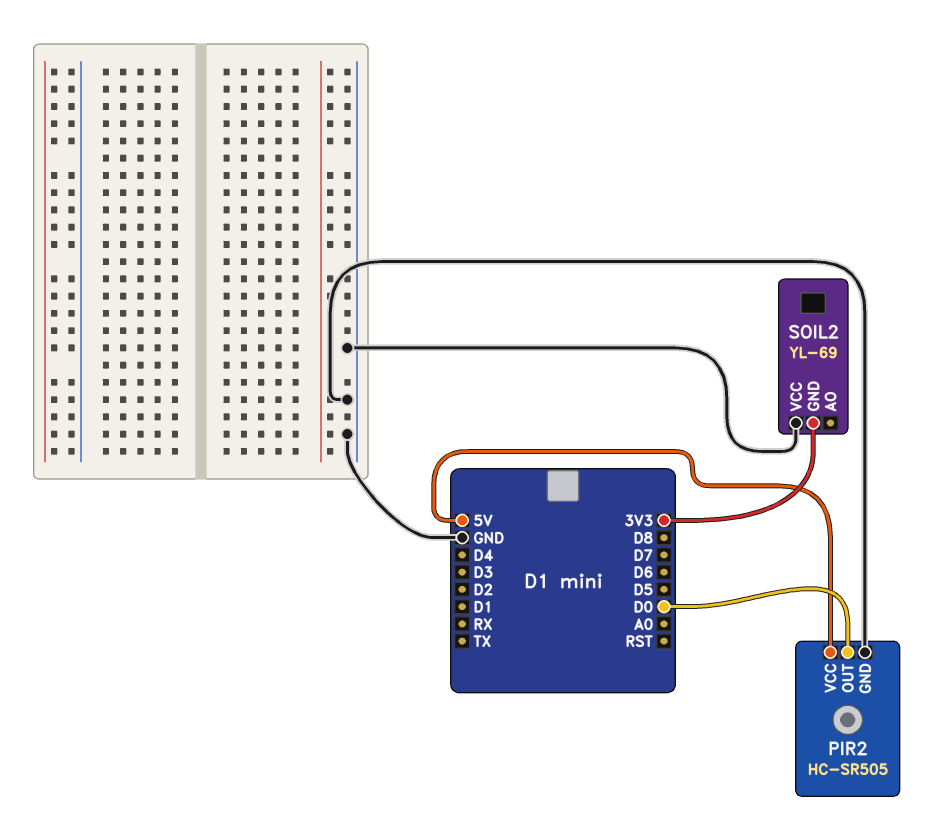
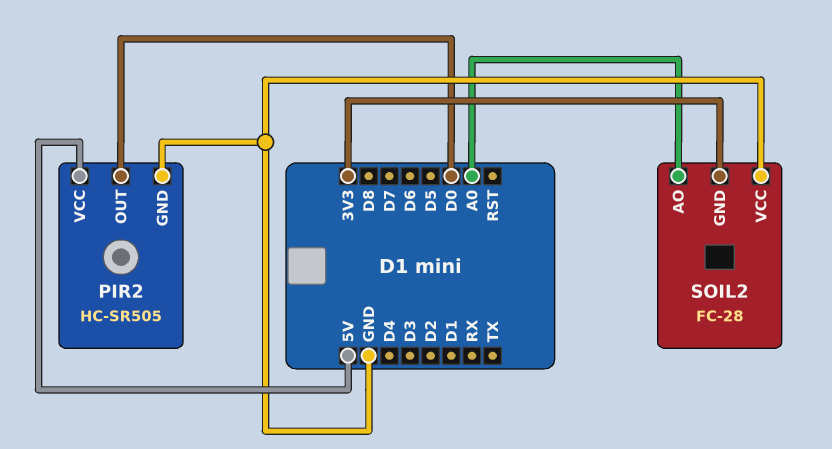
SOIL2: YL-69 -> FC-28
SOIL2 pin AO: none -> A0

